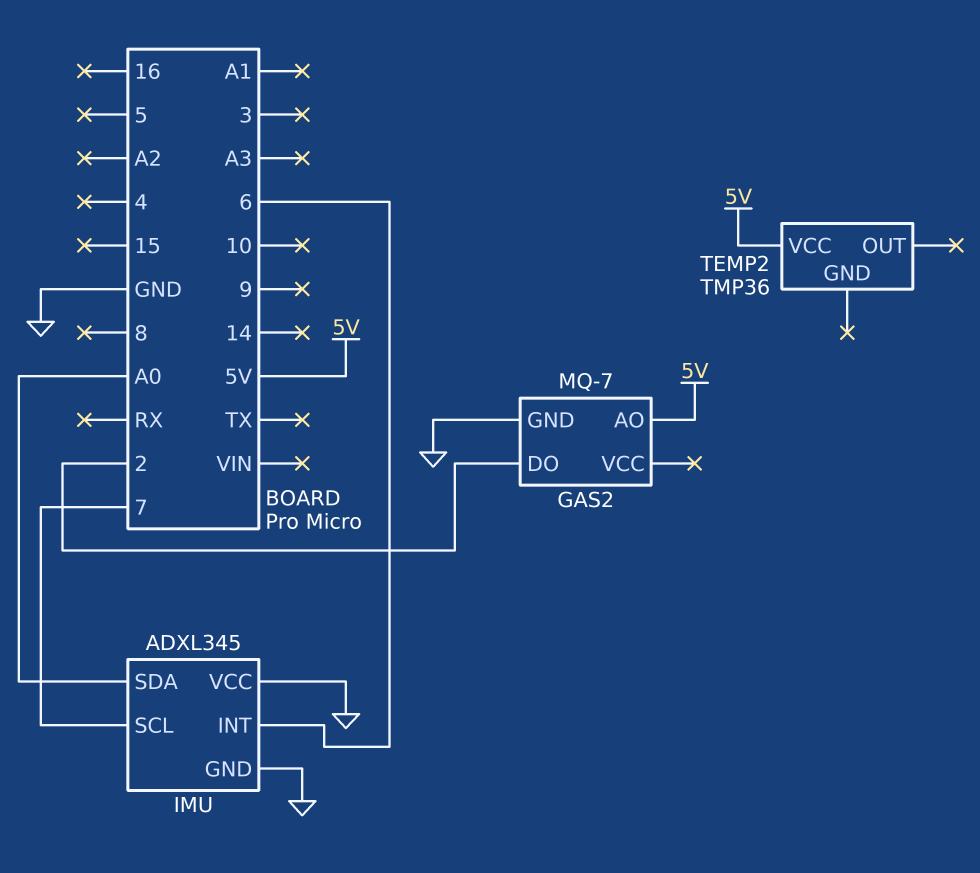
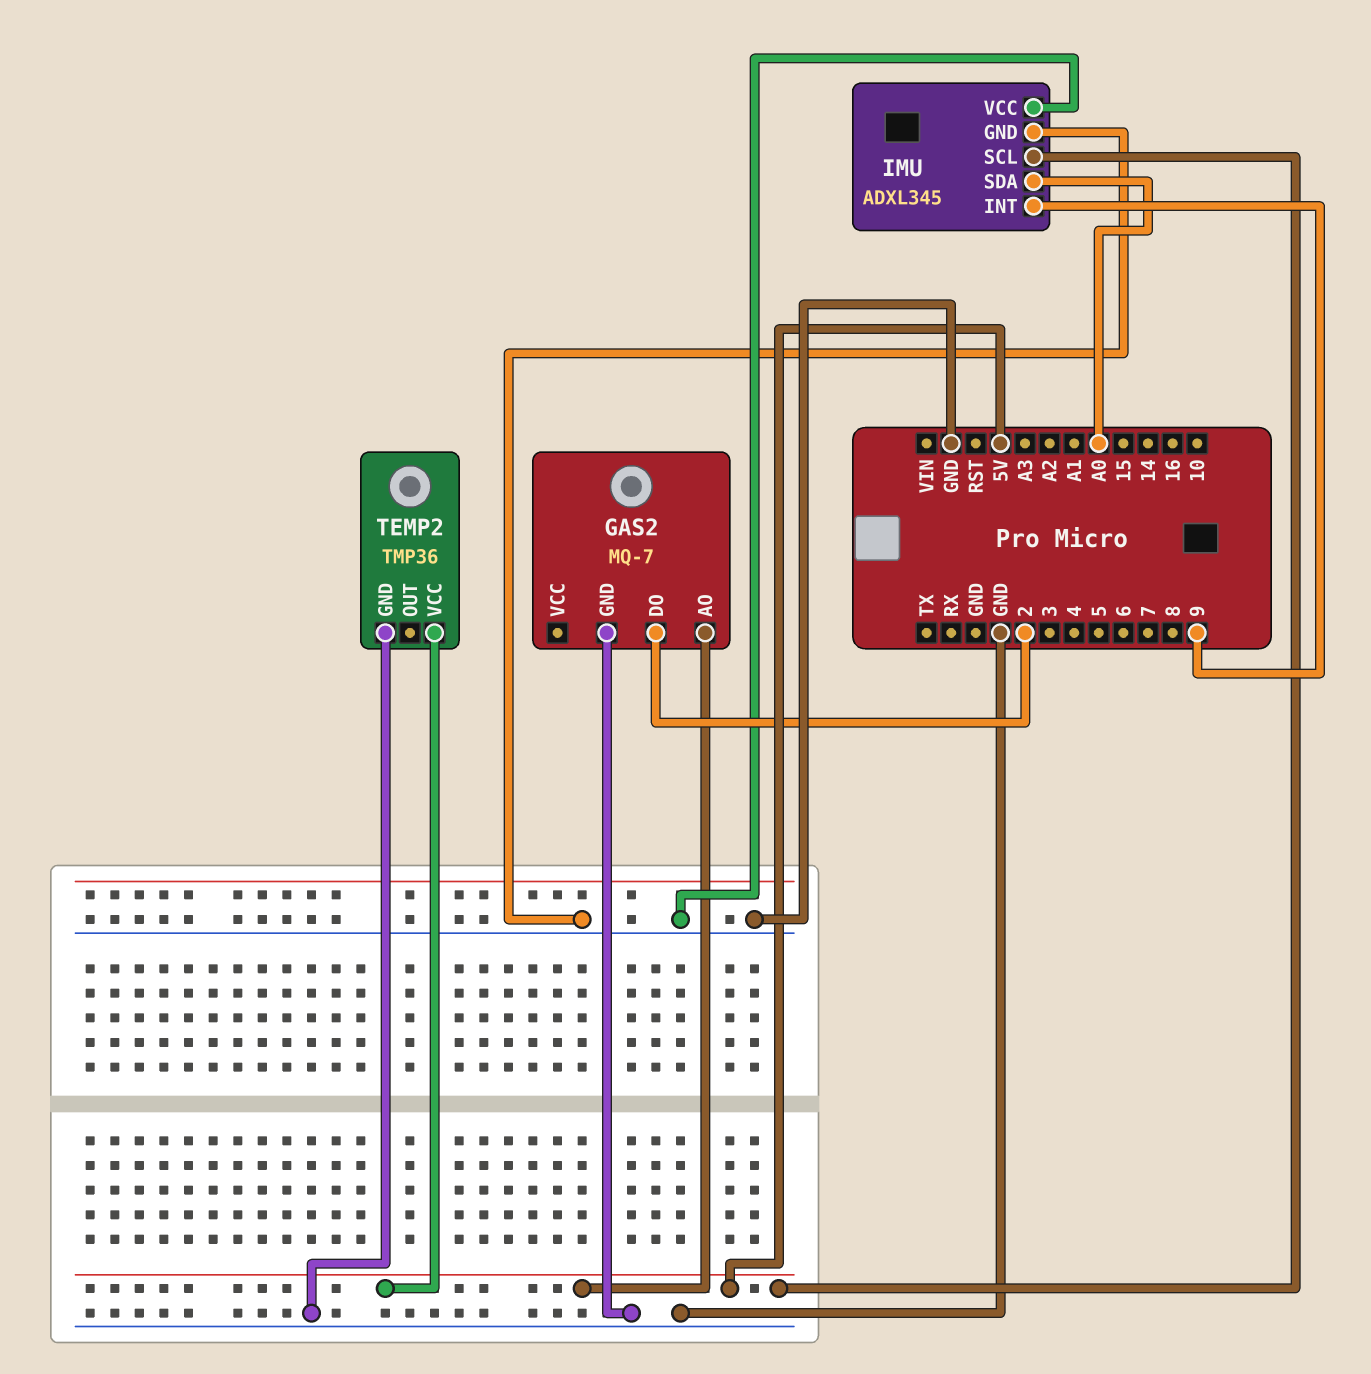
IMU pin INT: 6 -> 9
IMU pin SCL: 7 -> 5V
TEMP2 pin GND: none -> GND

